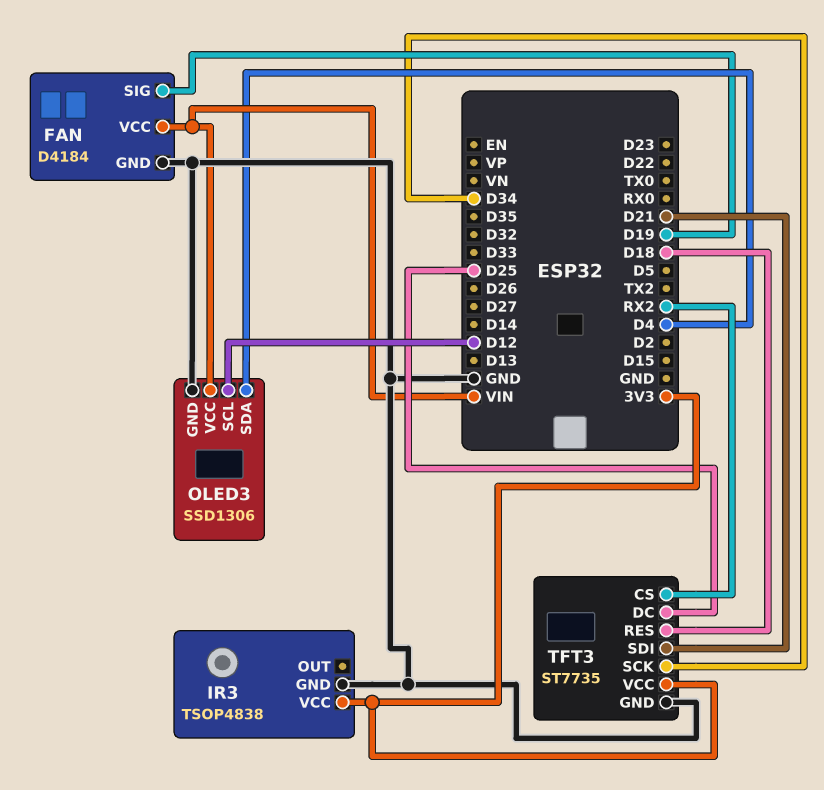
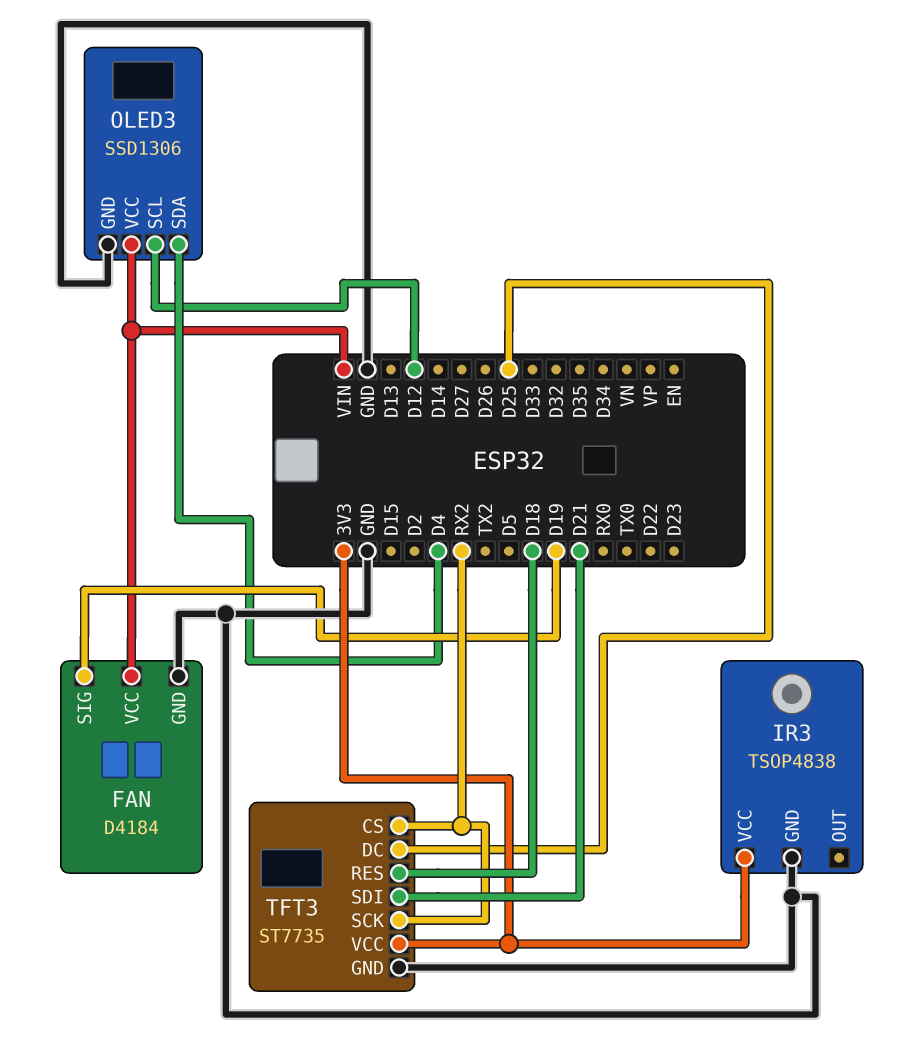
TFT3 pin SCK: D34 -> RX2

